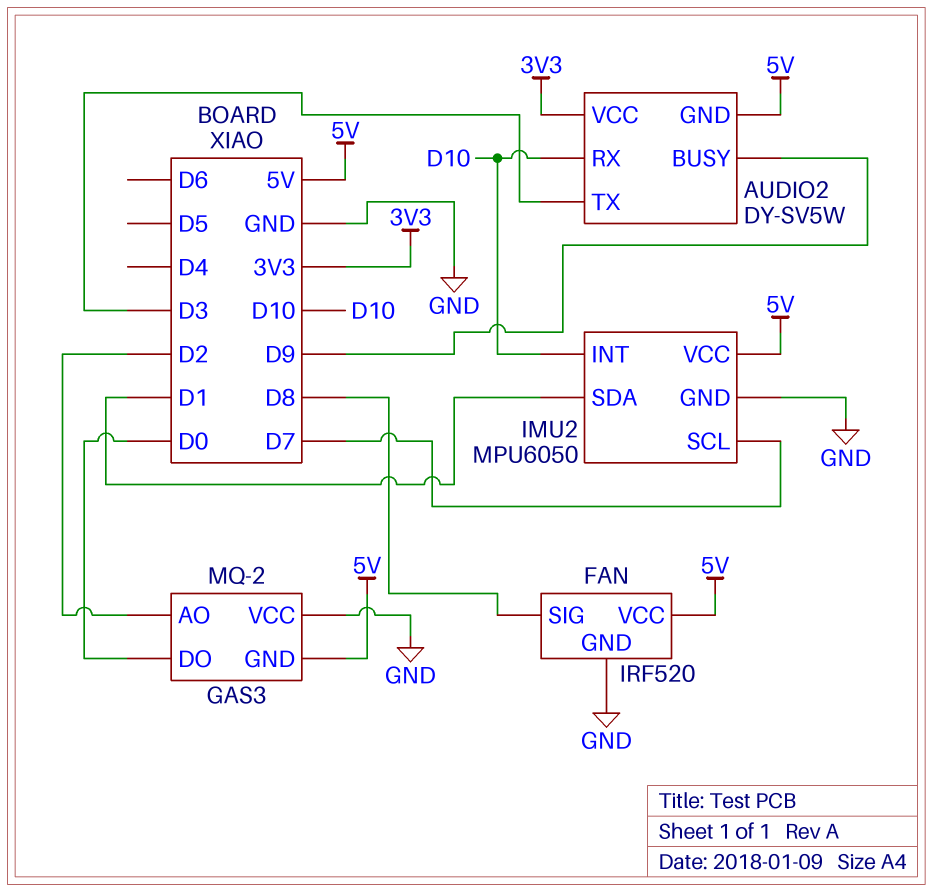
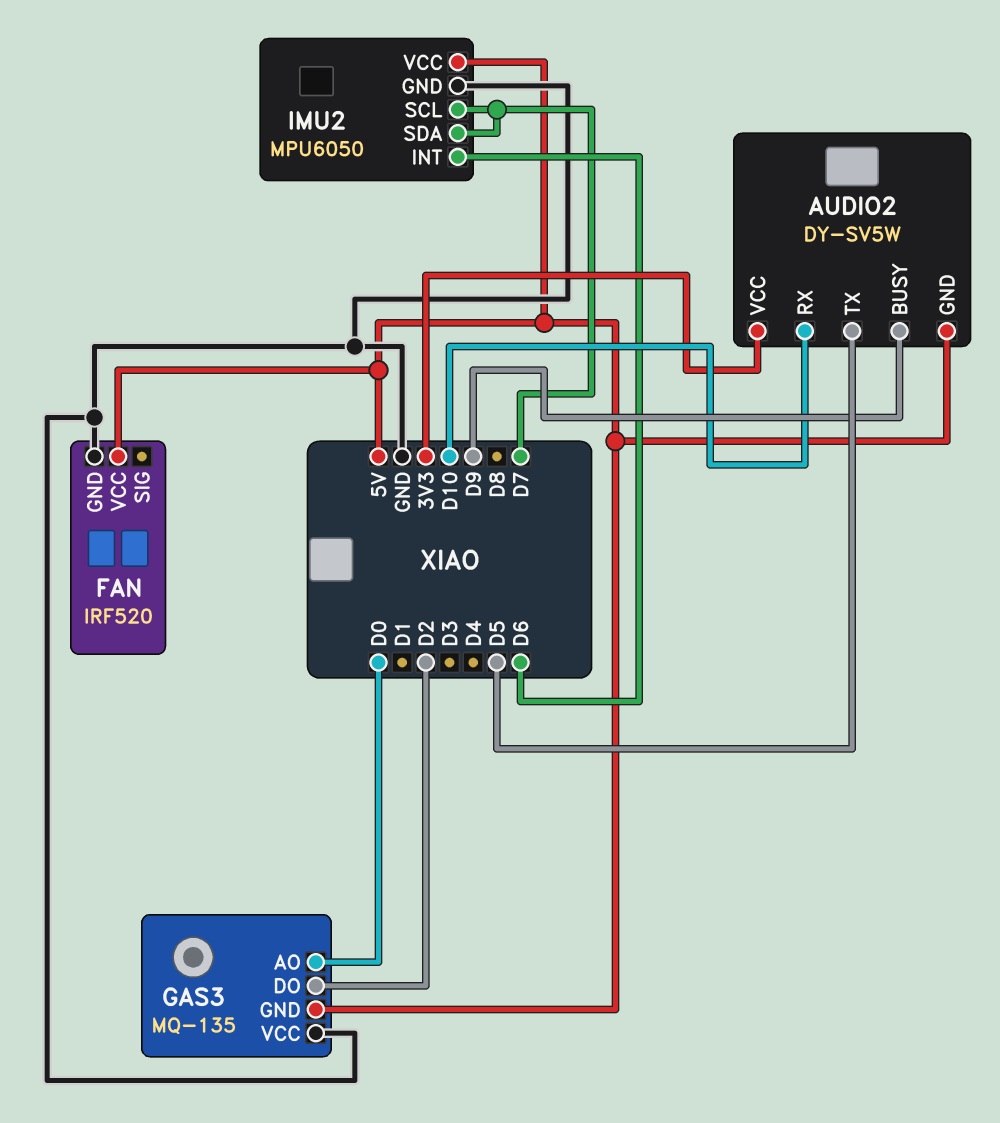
AUDIO2 pin TX: D3 -> D5
FAN pin SIG: D8 -> none
GAS3: MQ-2 -> MQ-135
GAS3 pin AO: D2 -> D0
GAS3 pin DO: D0 -> D2
IMU2 pin INT: D10 -> D6
IMU2 pin SDA: D1 -> D7

